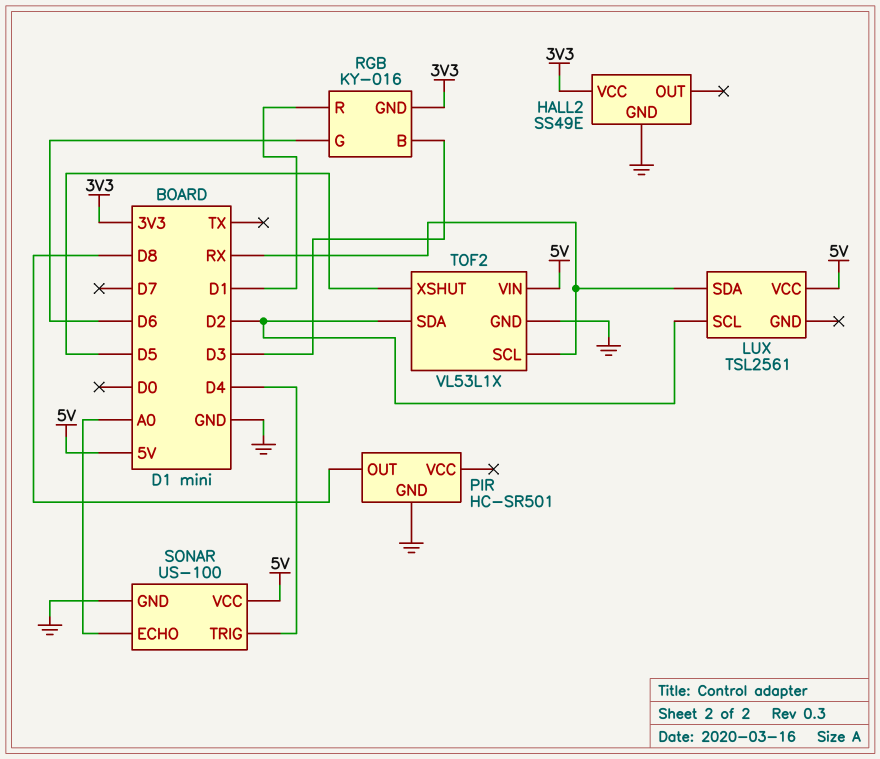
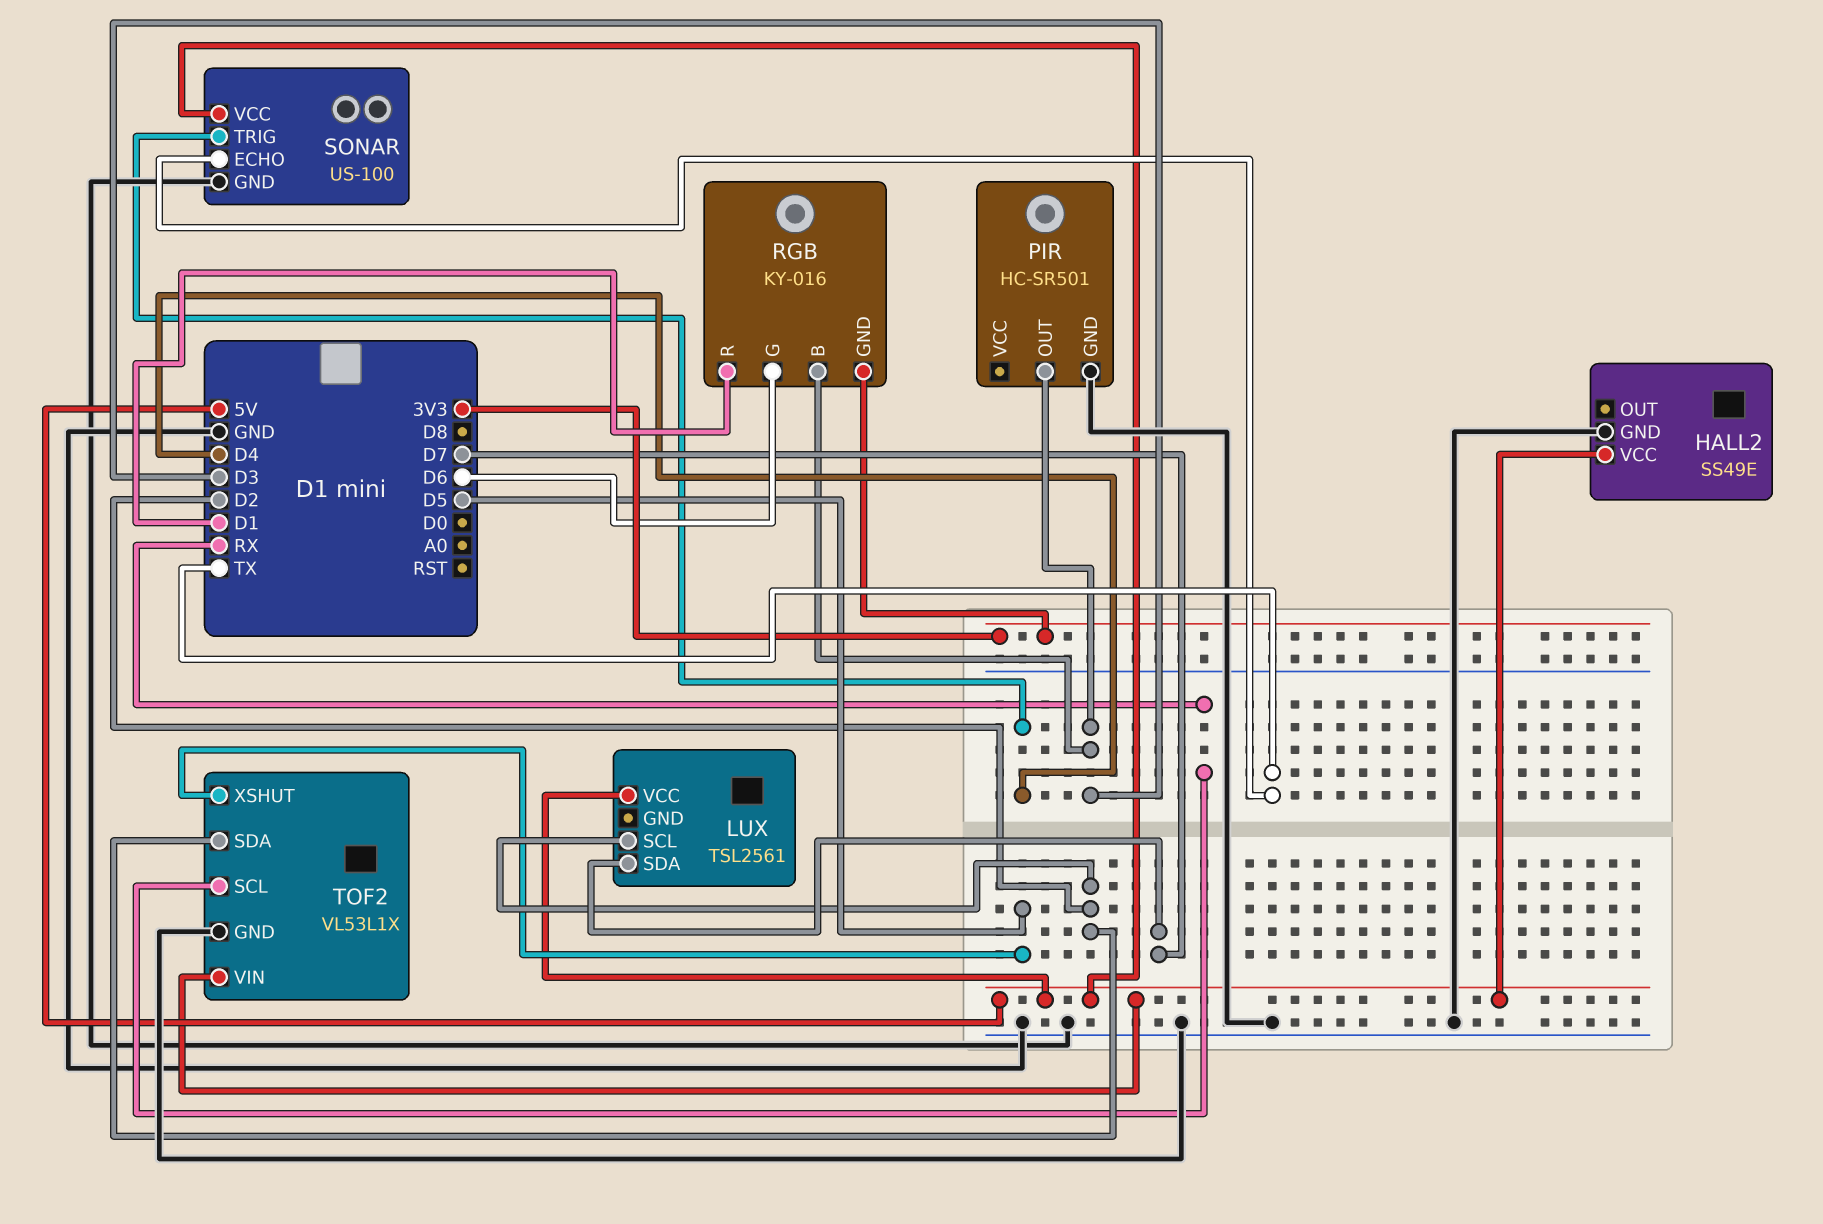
HALL2 pin VCC: 3V3 -> 5V
LUX pin SDA: RX -> D7
PIR pin OUT: D8 -> D3
SONAR pin ECHO: A0 -> TX

